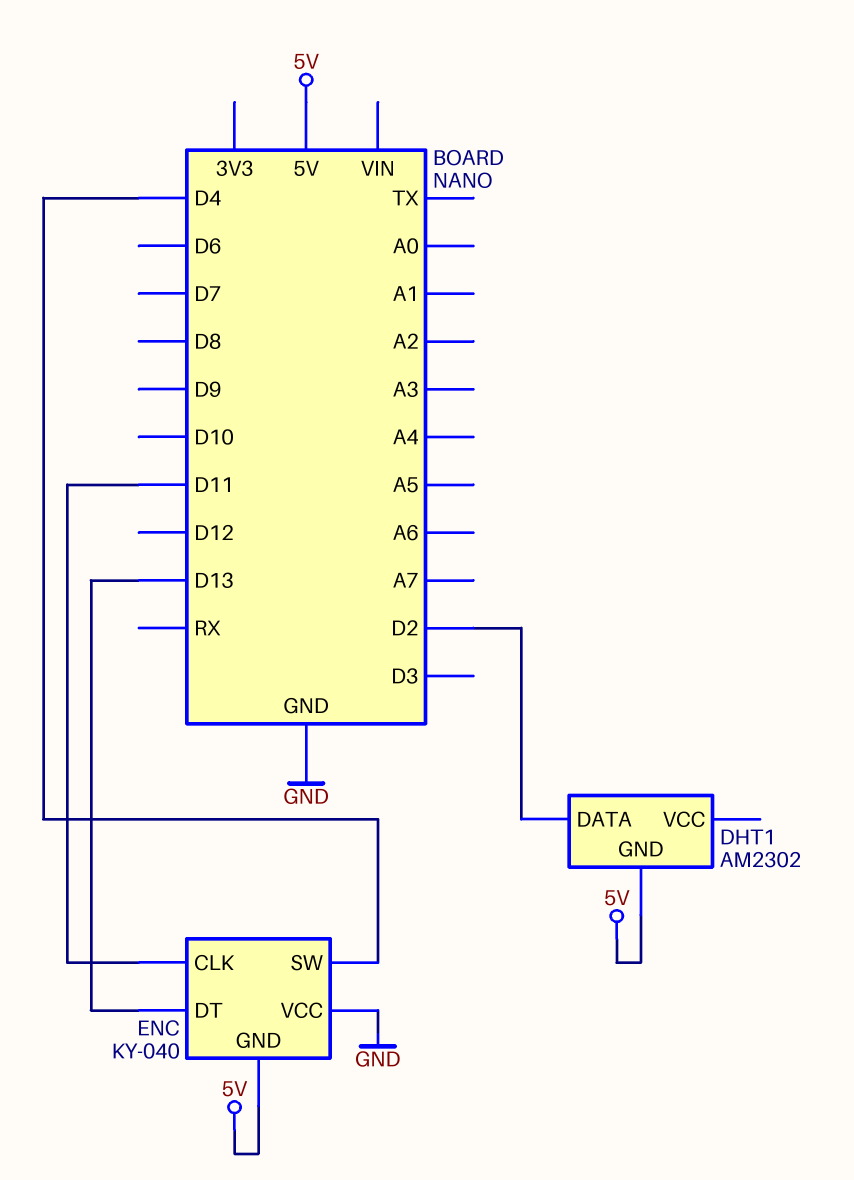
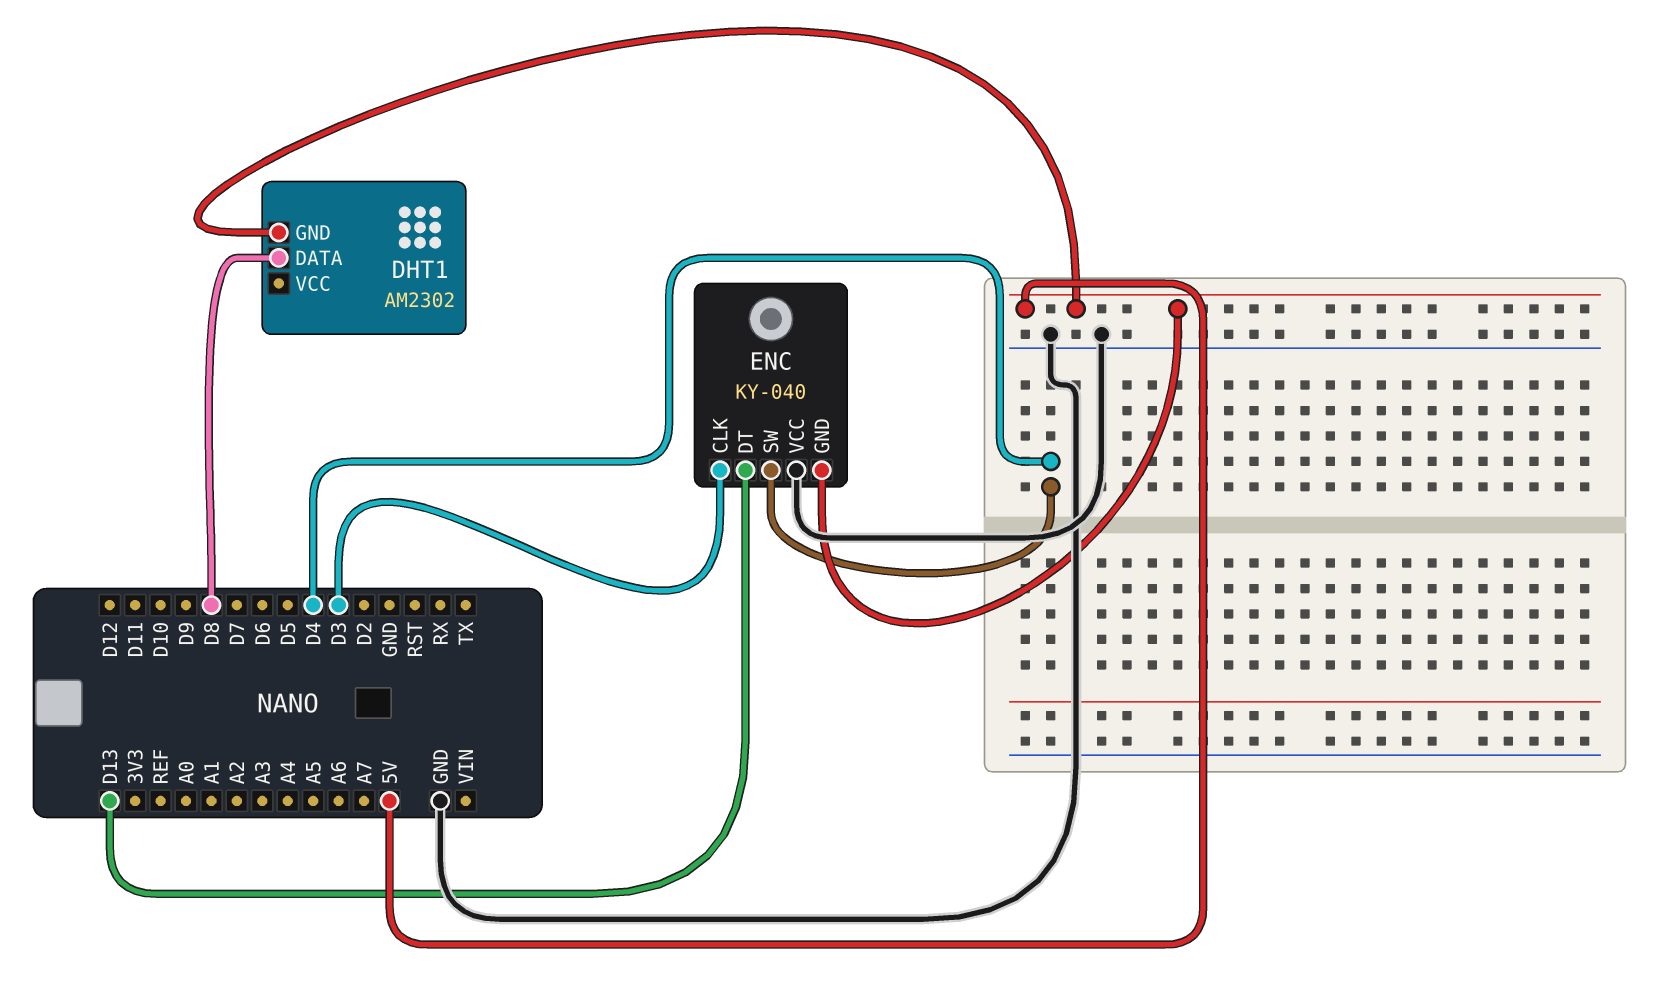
DHT1 pin DATA: D2 -> D8
ENC pin CLK: D11 -> D3

